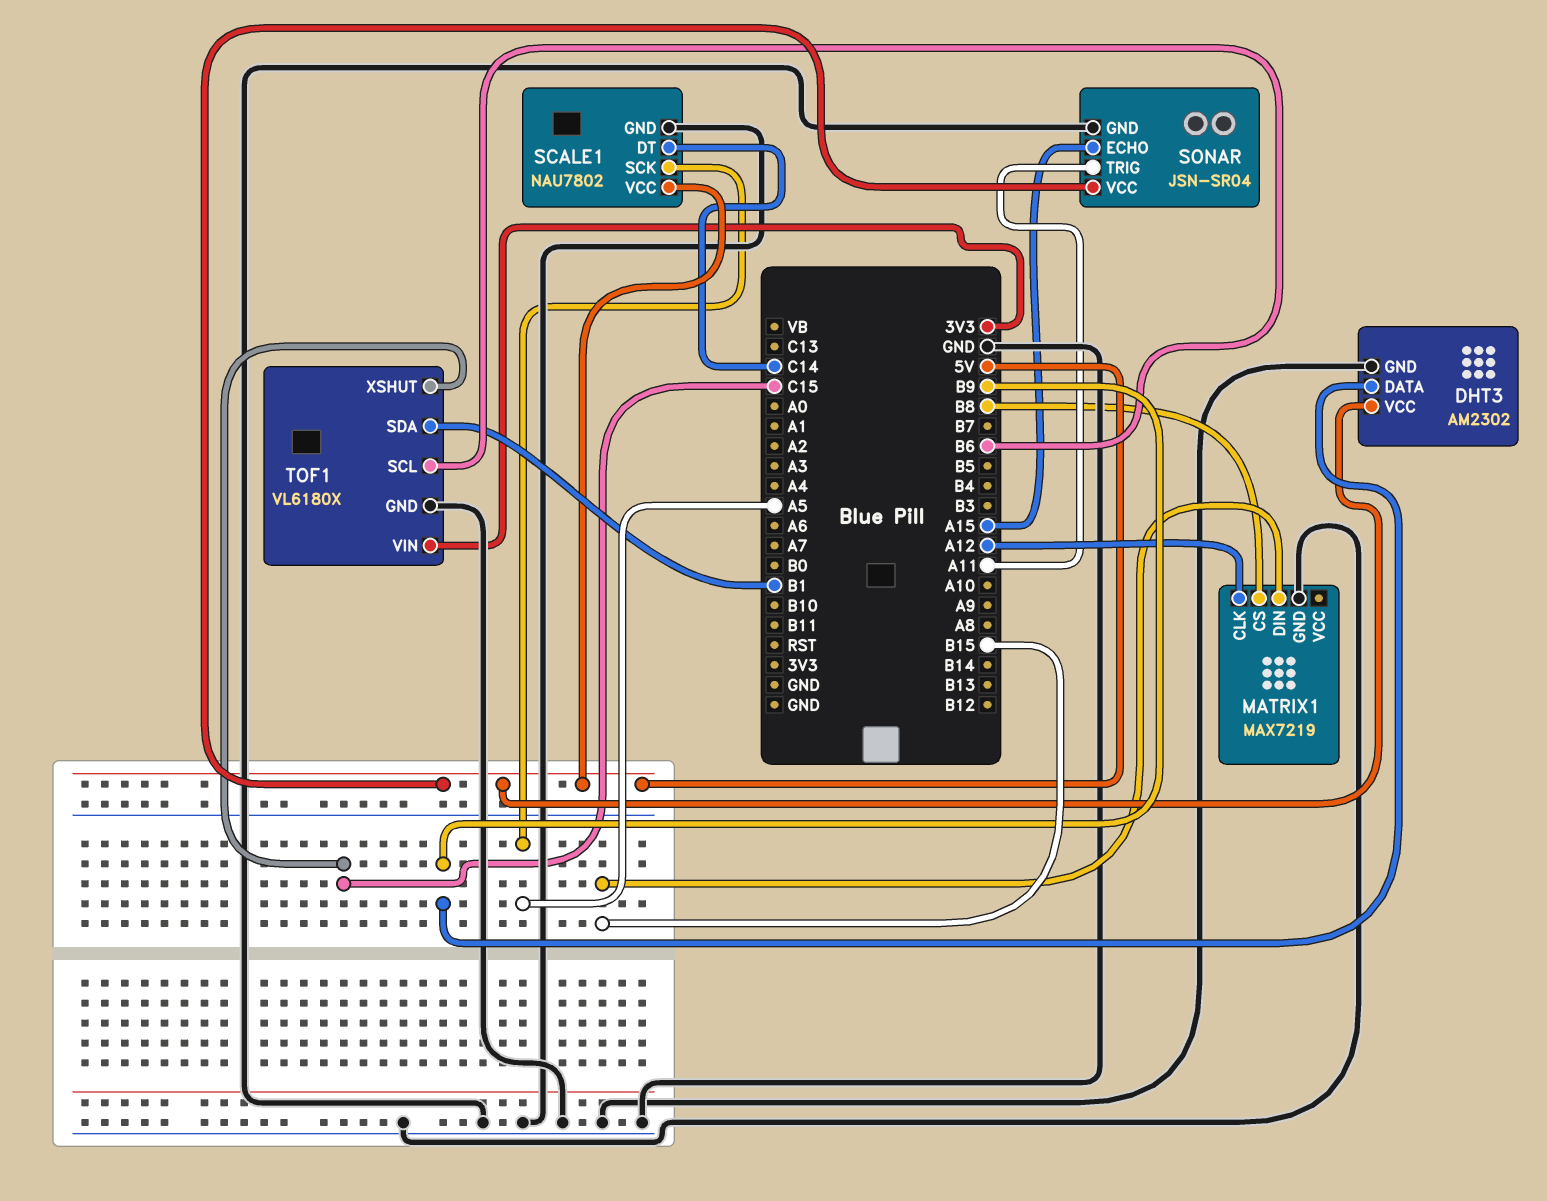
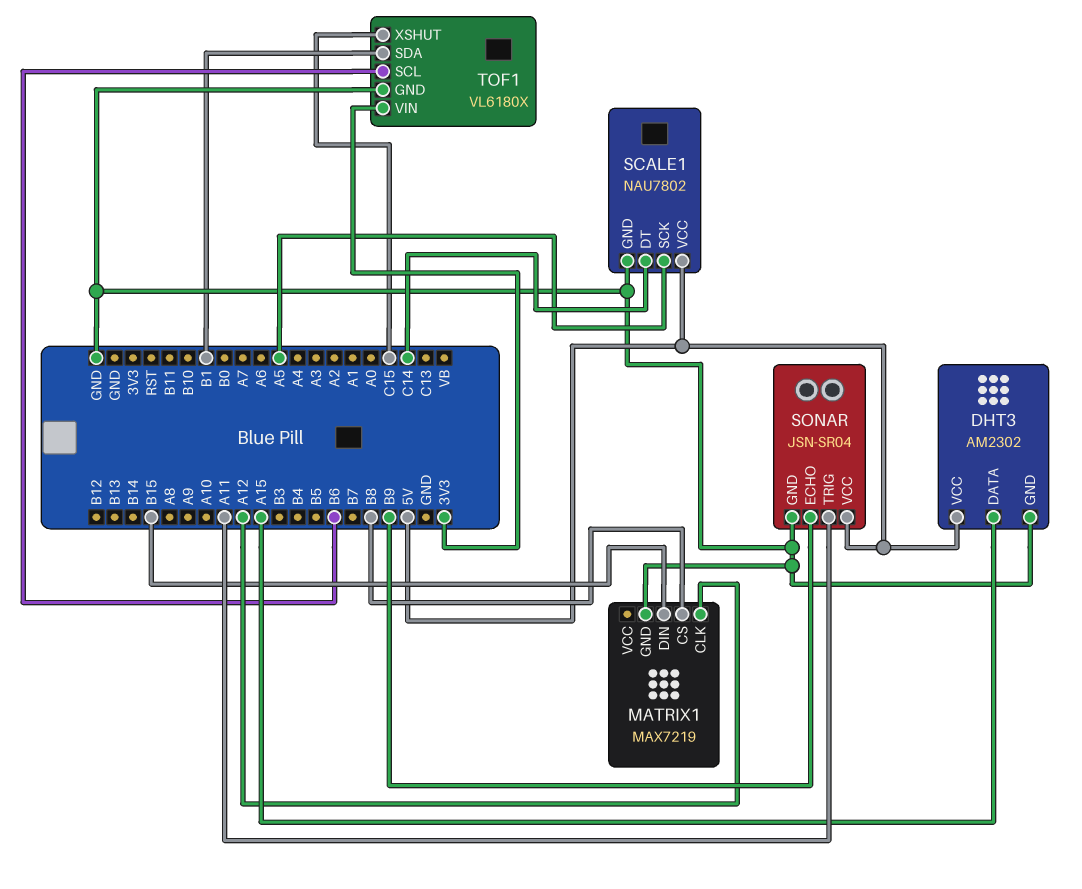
DHT3 pin DATA: B9 -> A15
SONAR pin ECHO: A15 -> B9

